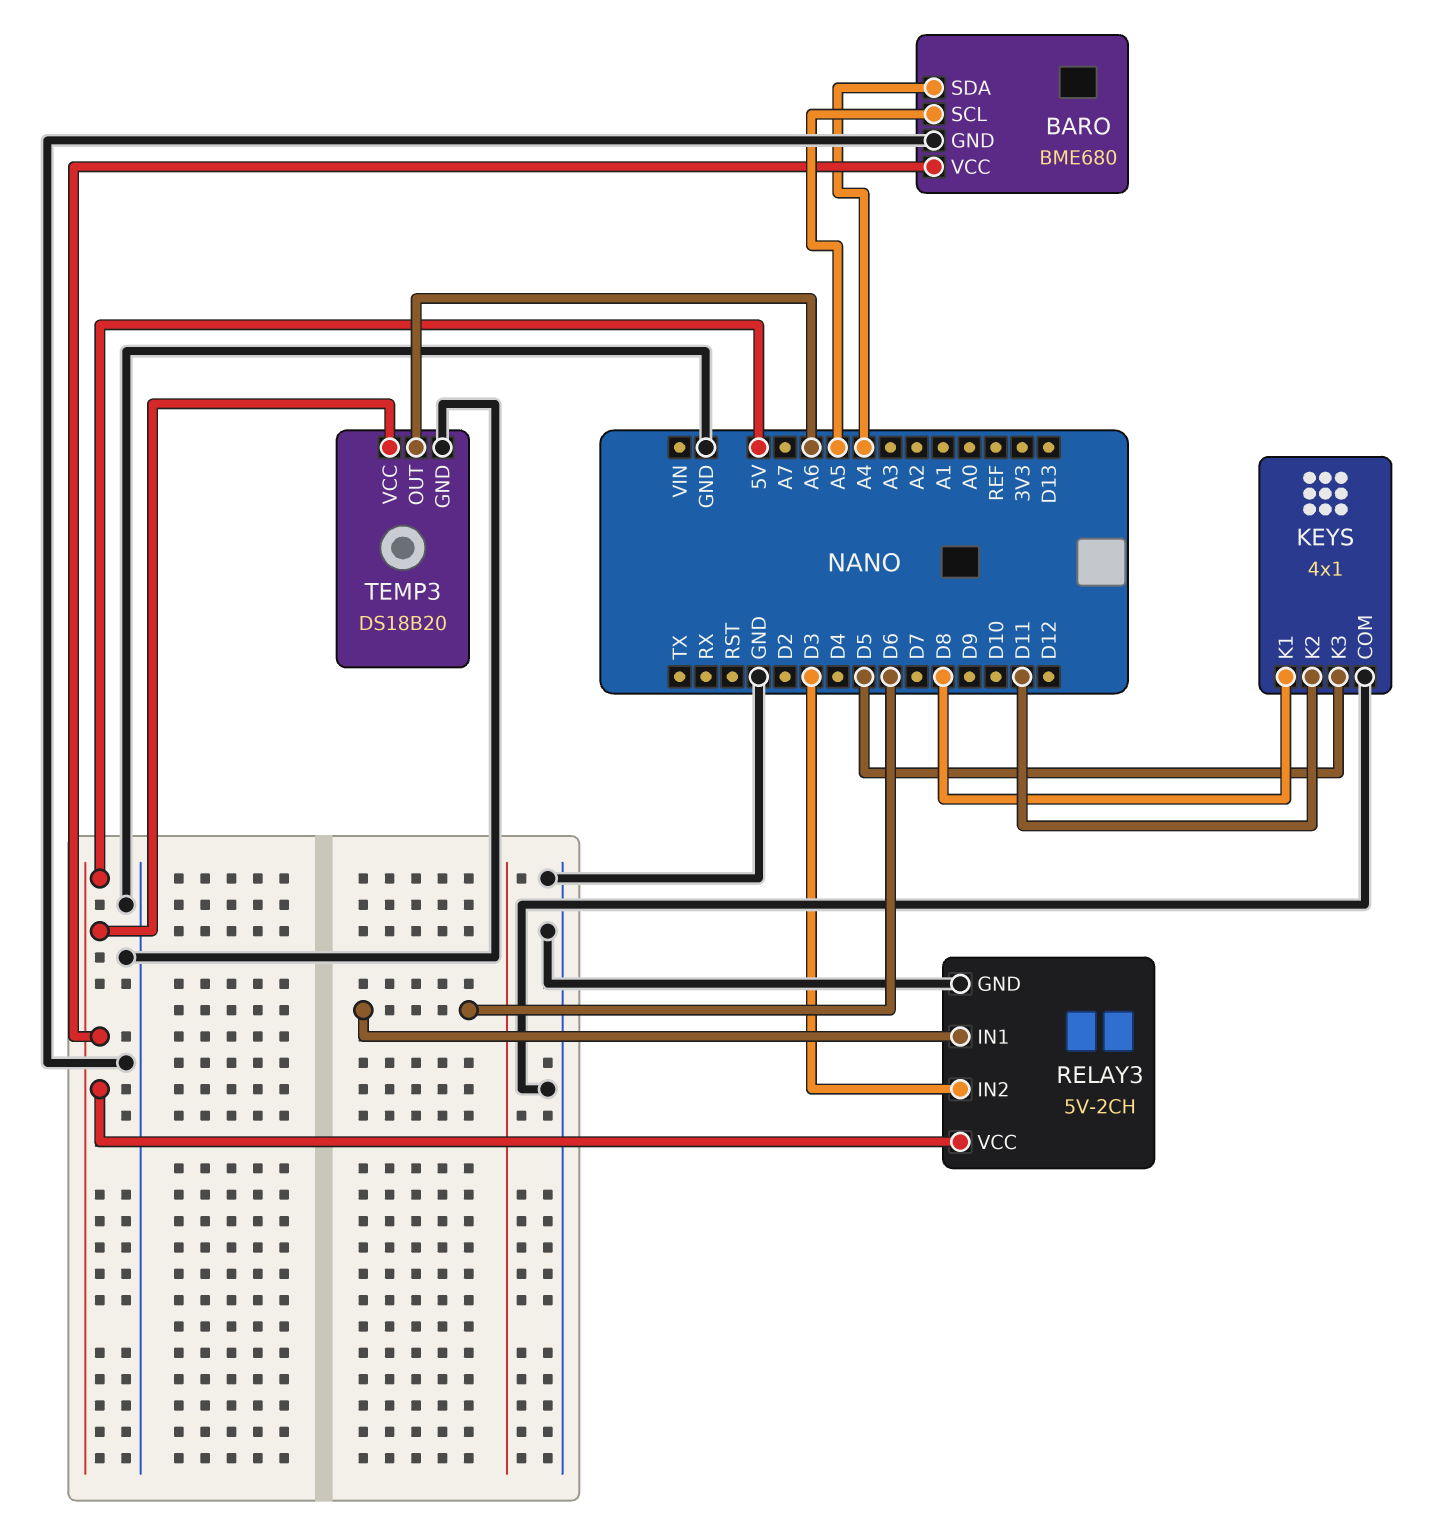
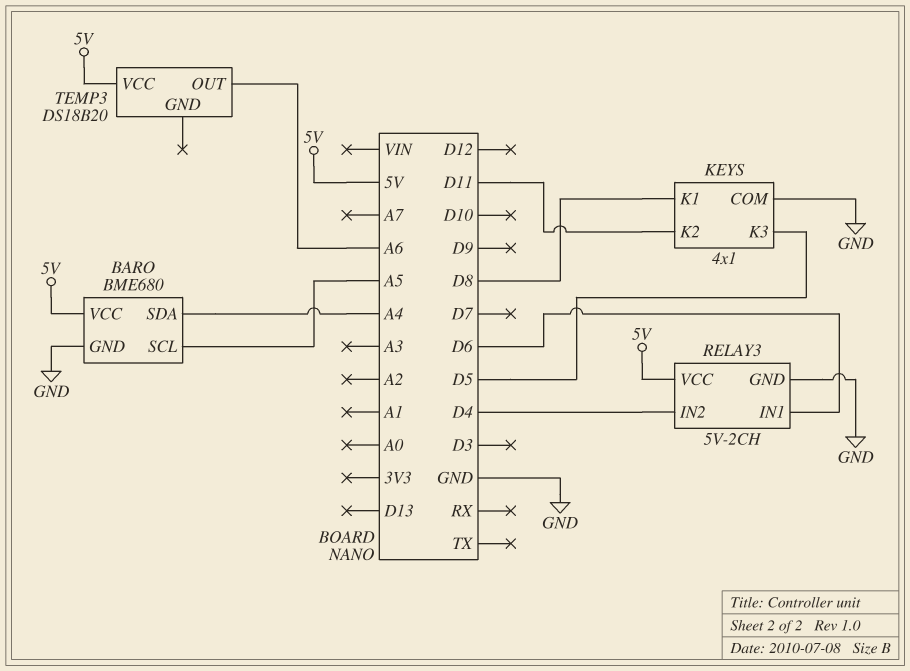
RELAY3 pin IN2: D3 -> D4
TEMP3 pin GND: GND -> none

